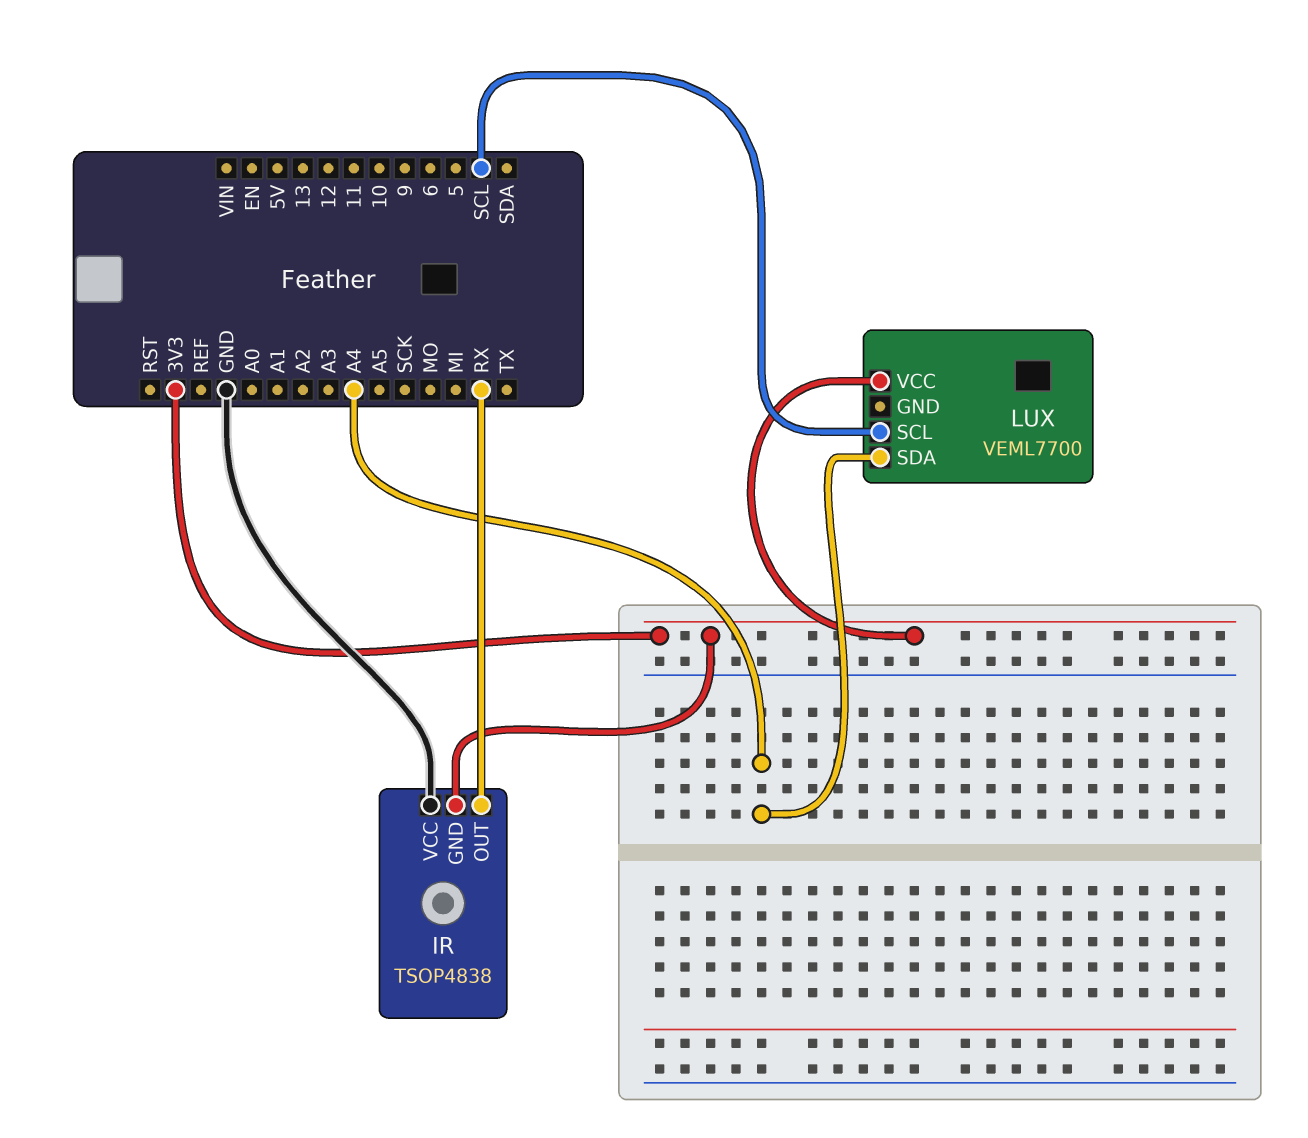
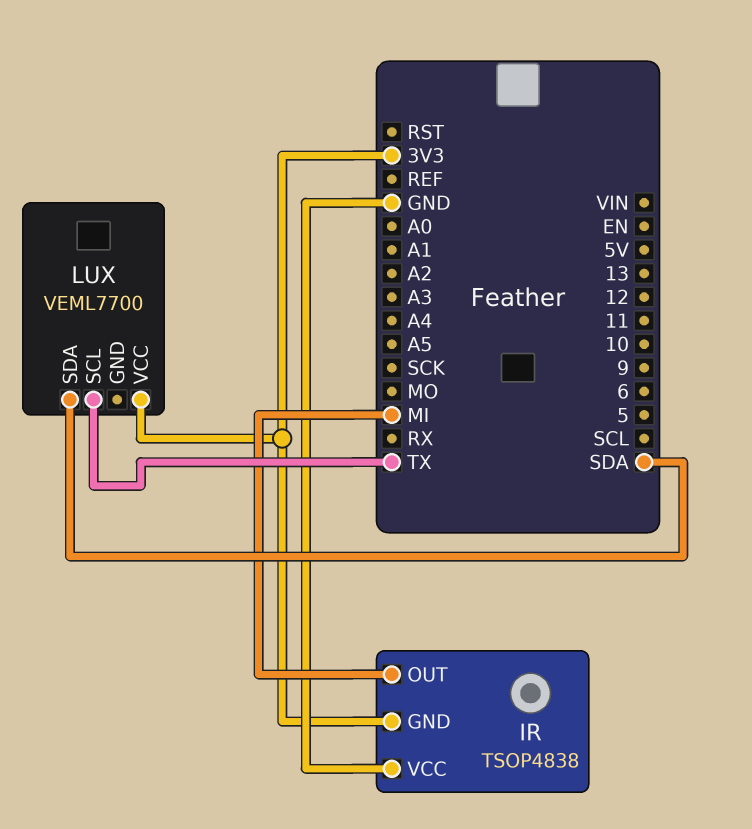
IR pin OUT: RX -> MI
LUX pin SCL: SCL -> TX
LUX pin SDA: A4 -> SDA

